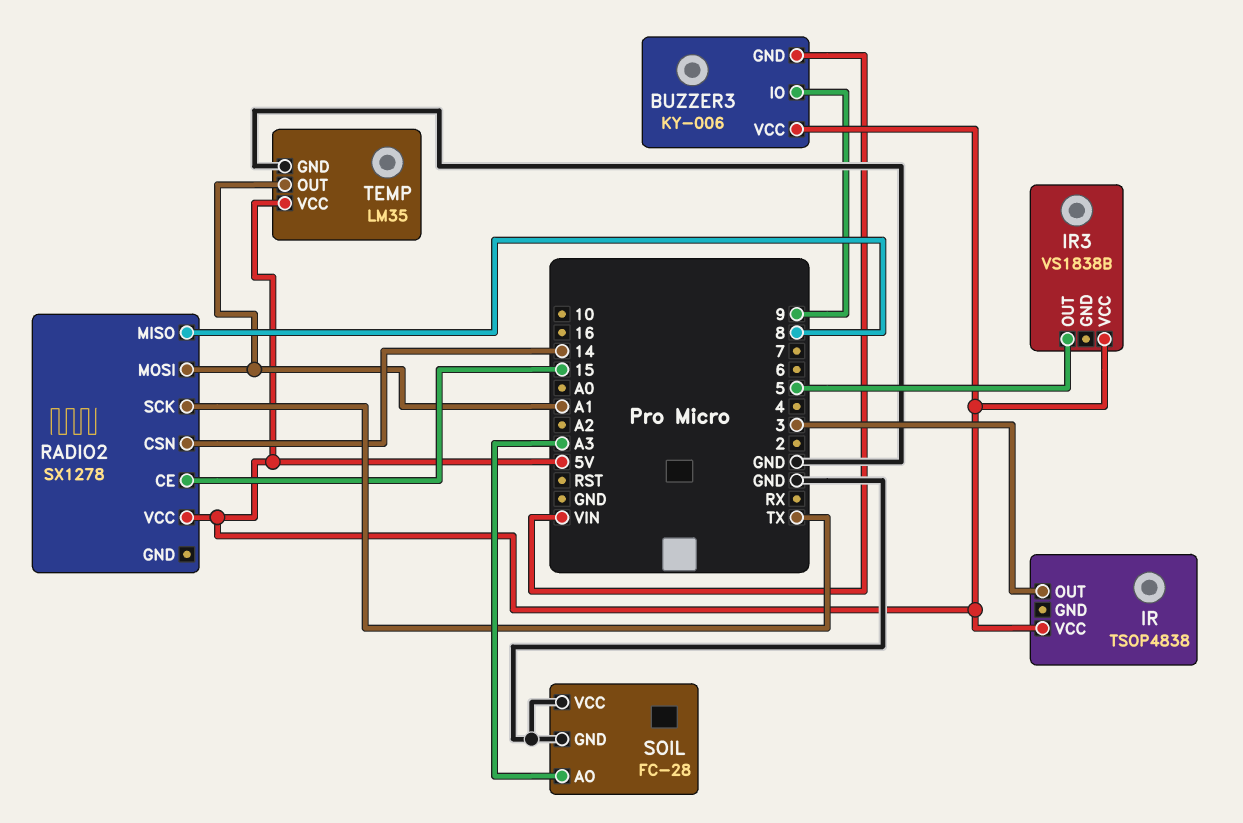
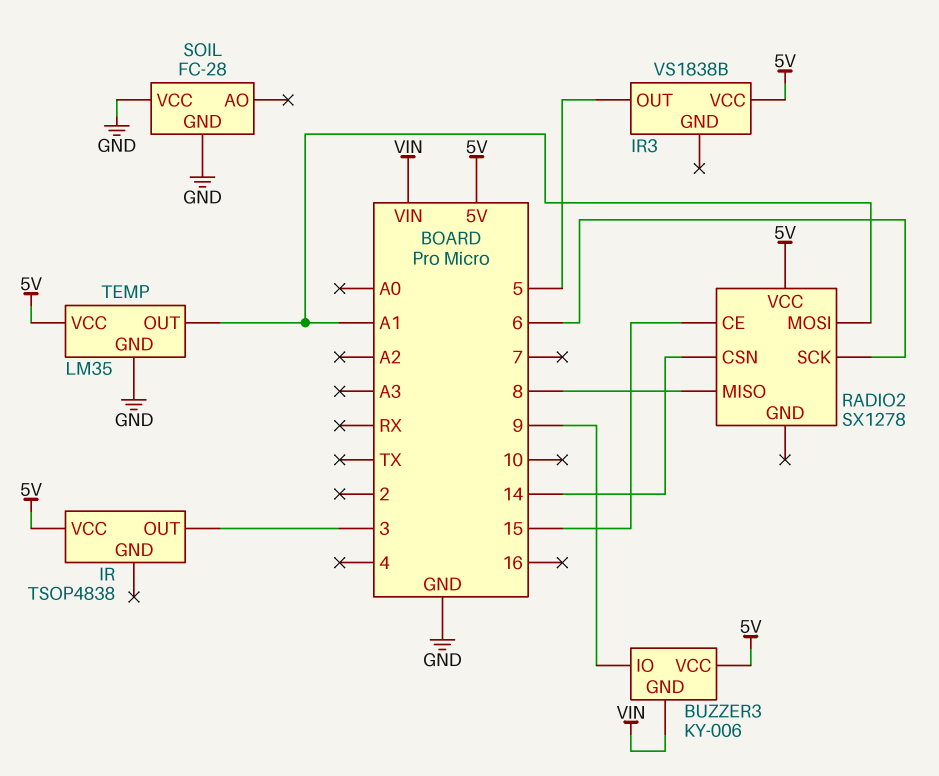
RADIO2 pin SCK: TX -> 6
SOIL pin AO: A3 -> none

